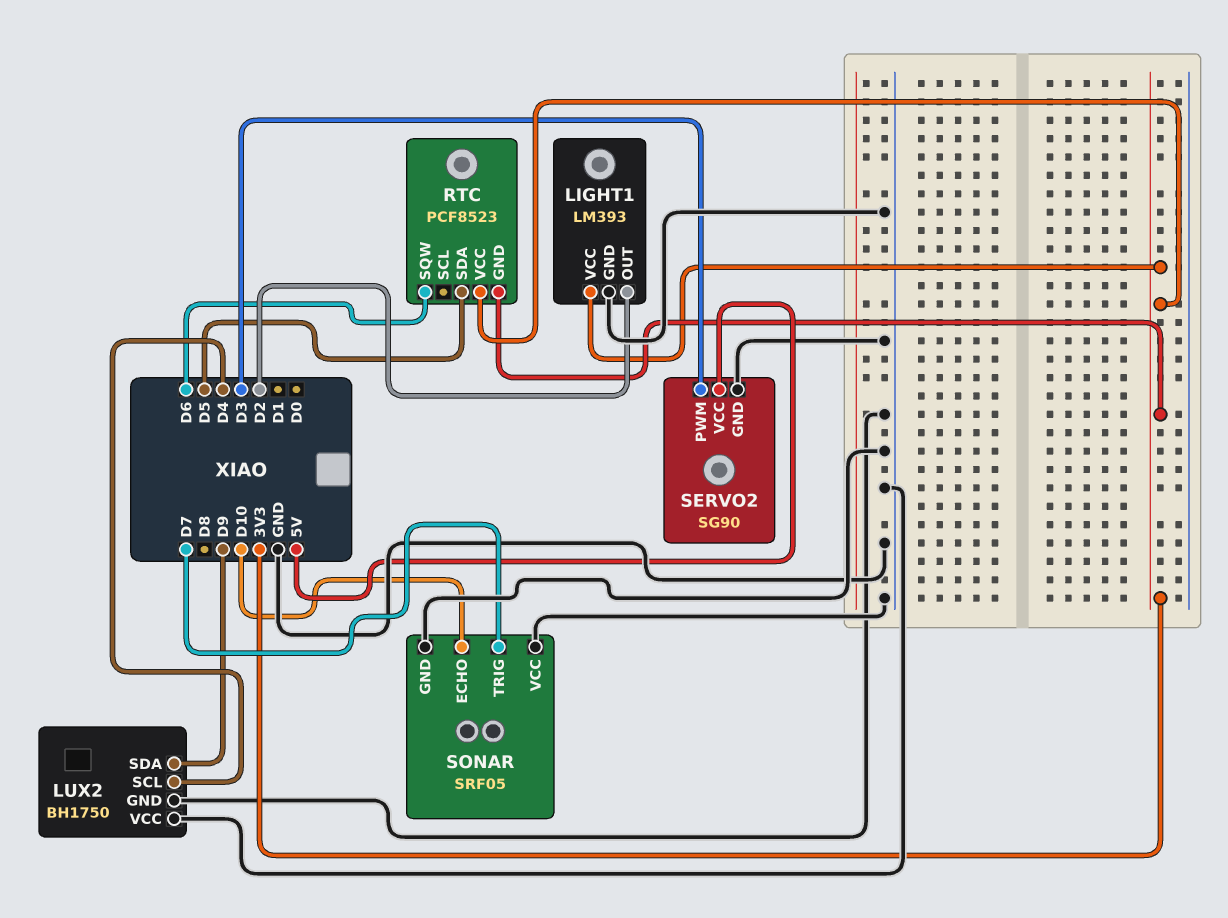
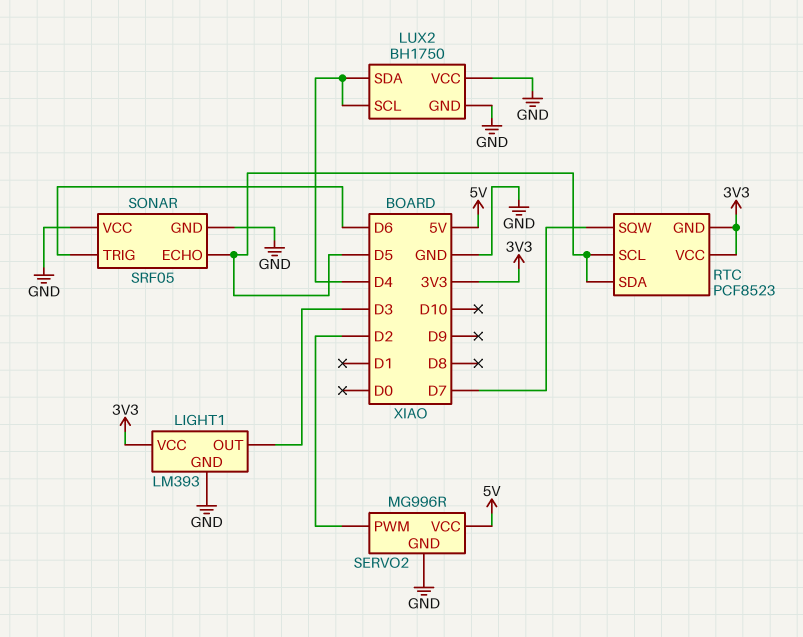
LIGHT1 pin OUT: D2 -> D3
LUX2 pin SDA: D9 -> D4
RTC pin SCL: none -> D5
RTC pin SQW: D6 -> D7
SERVO2: SG90 -> MG996R
SERVO2 pin PWM: D3 -> D2
SONAR pin ECHO: D10 -> D5
SONAR pin TRIG: D7 -> D6

